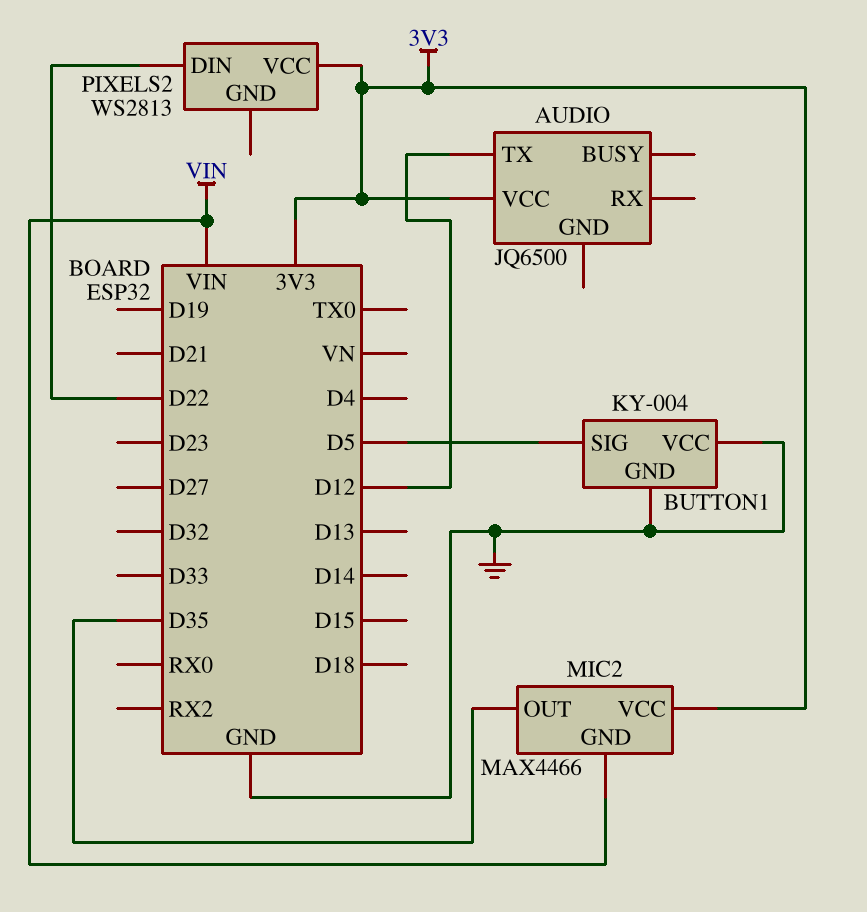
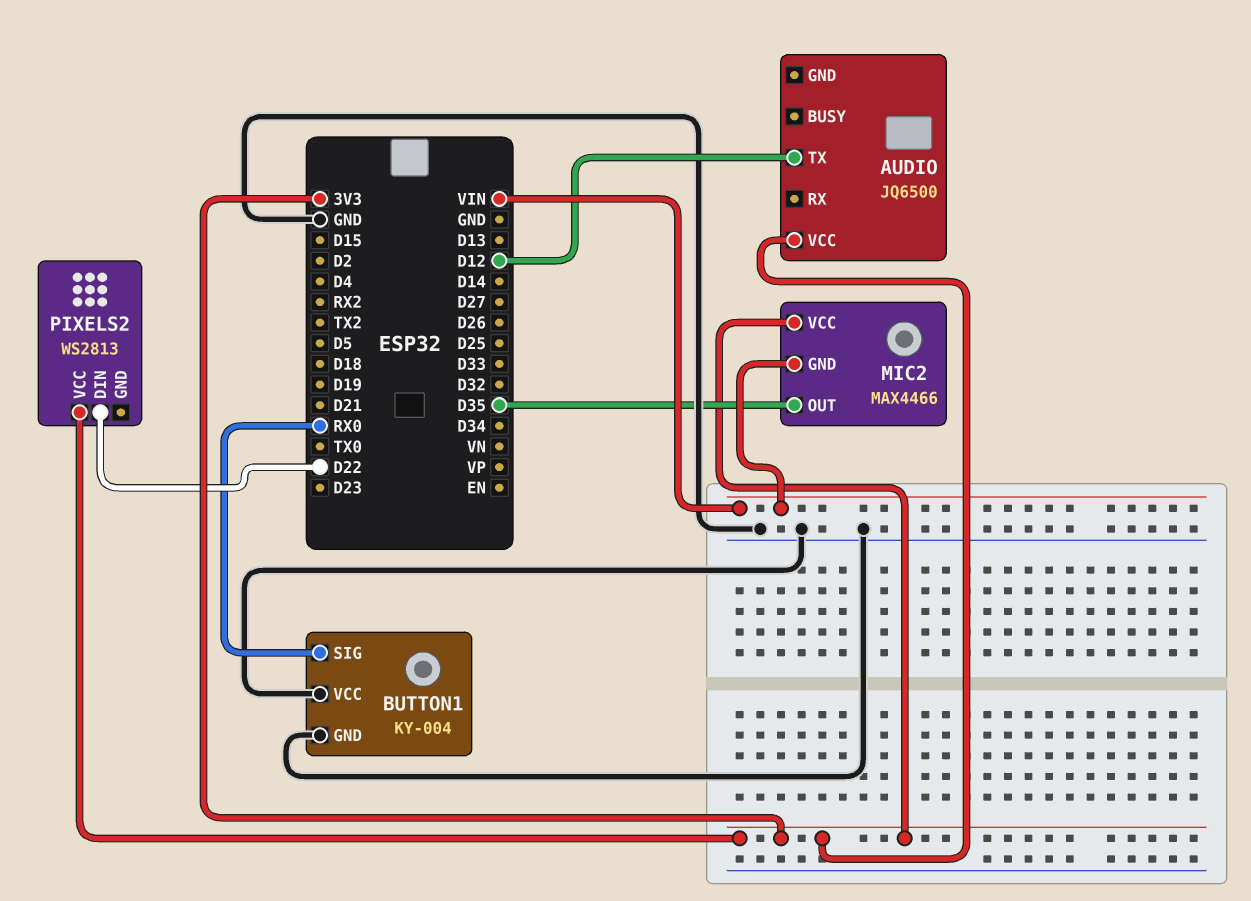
BUTTON1 pin SIG: D5 -> RX0

